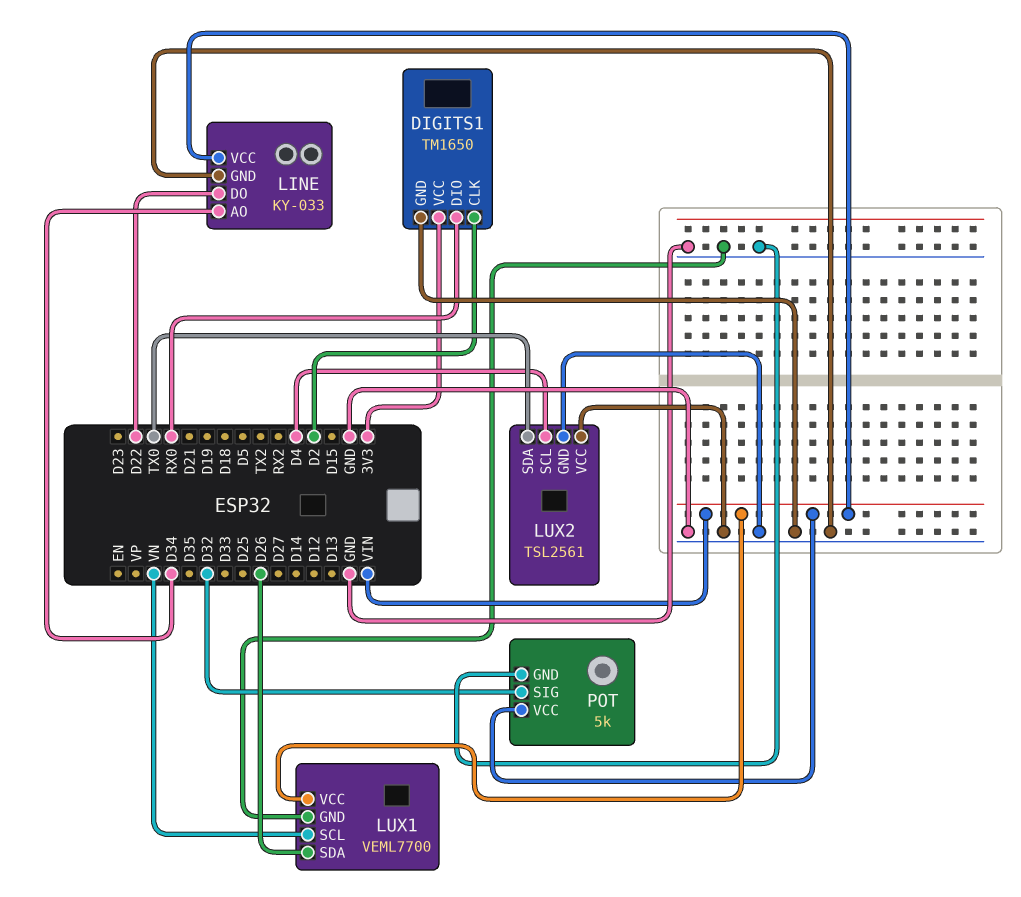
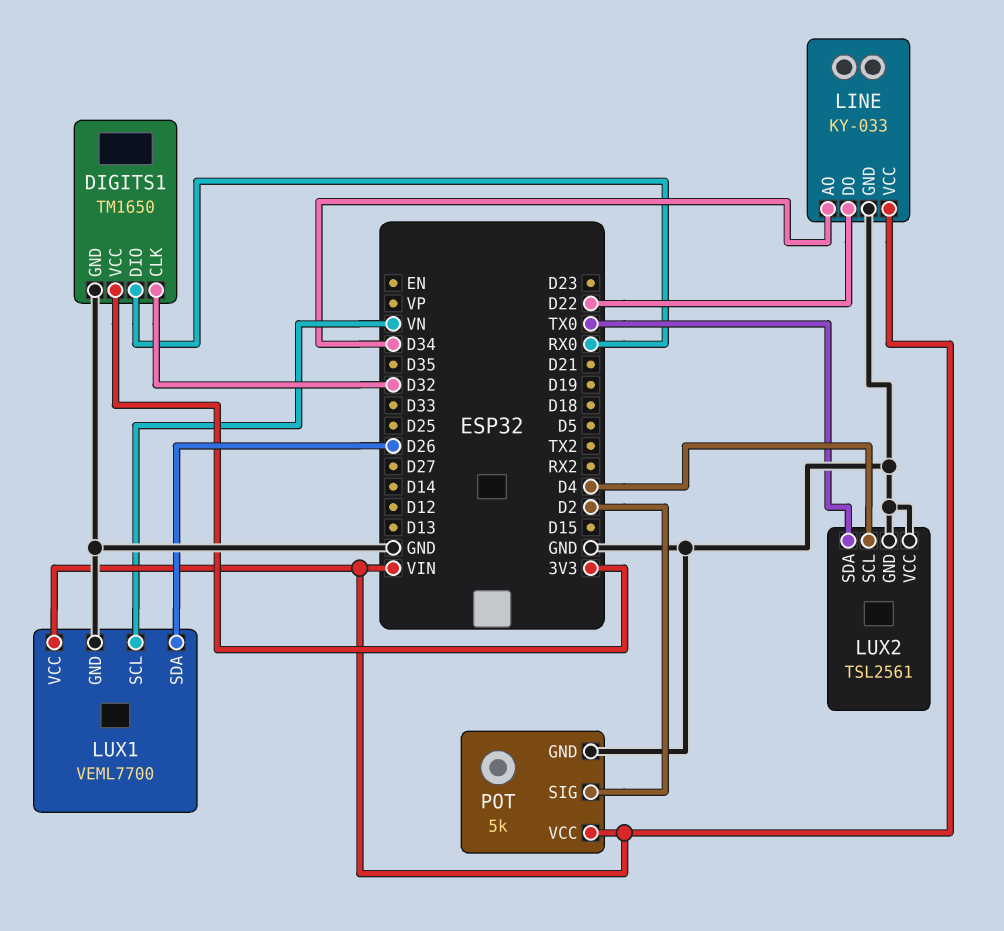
DIGITS1 pin CLK: D2 -> D32
POT pin SIG: D32 -> D2

